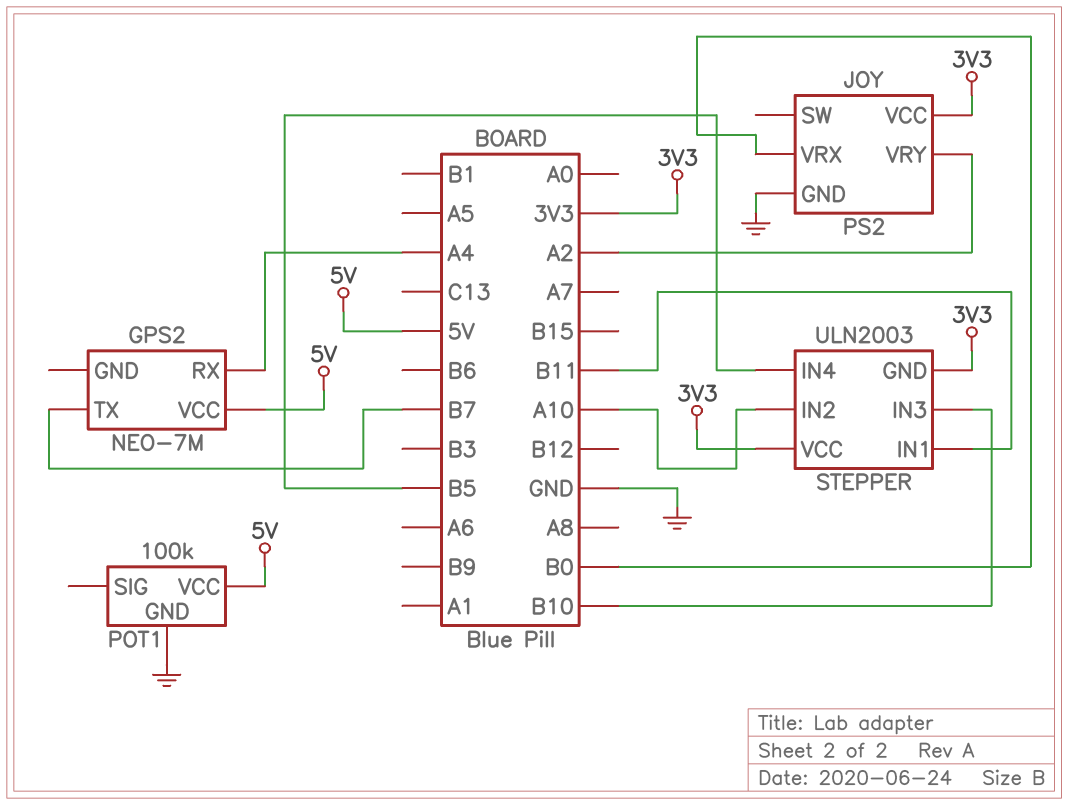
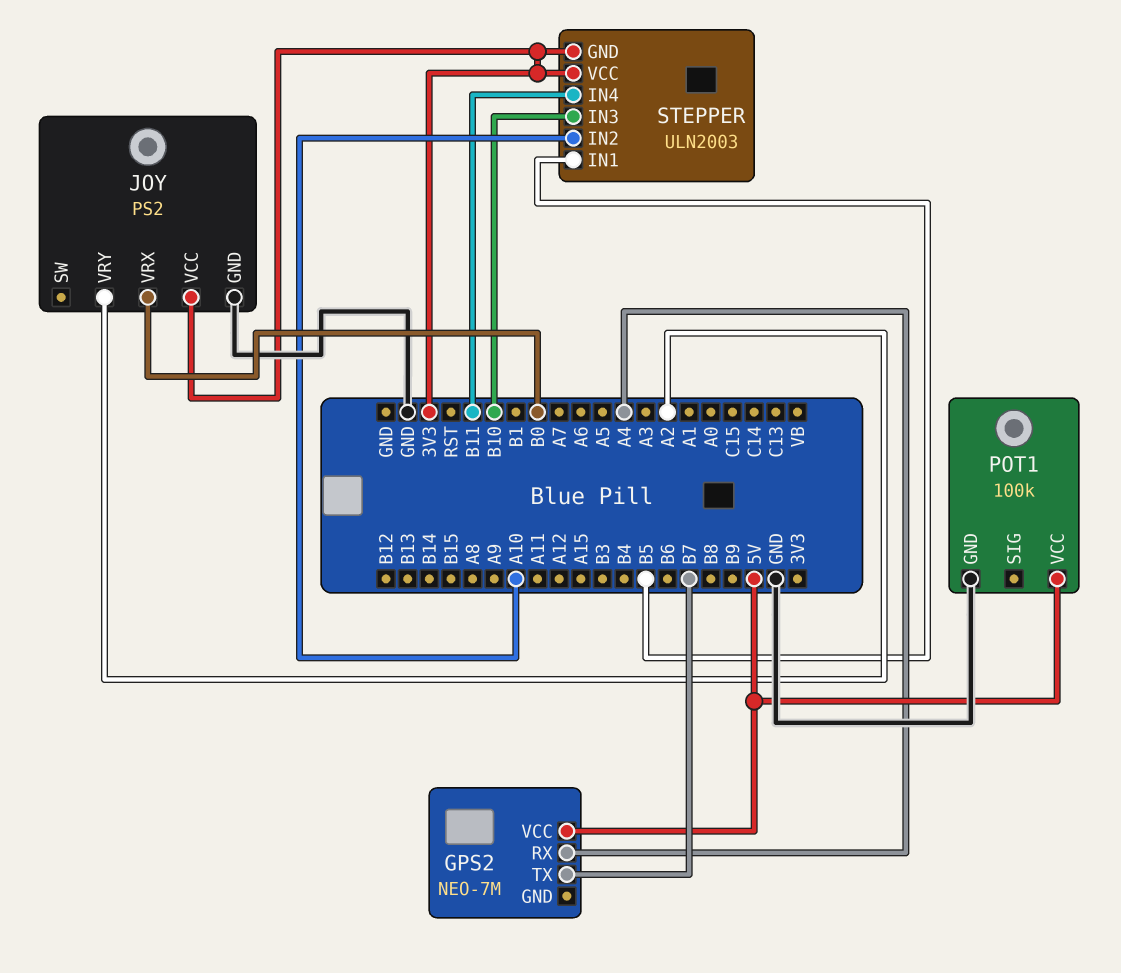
STEPPER pin IN1: B11 -> B5
STEPPER pin IN4: B5 -> B11

